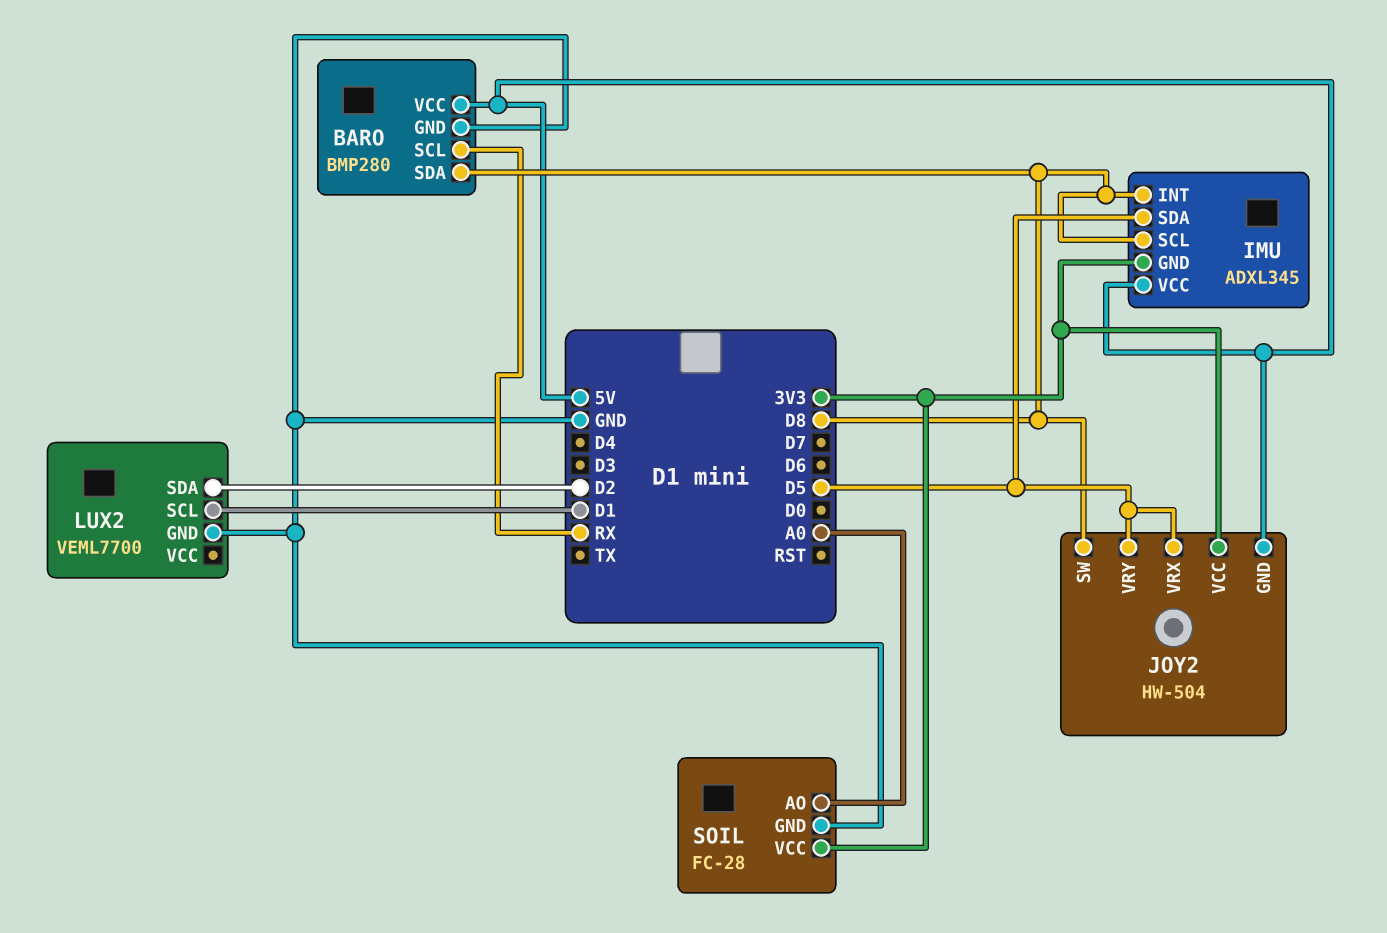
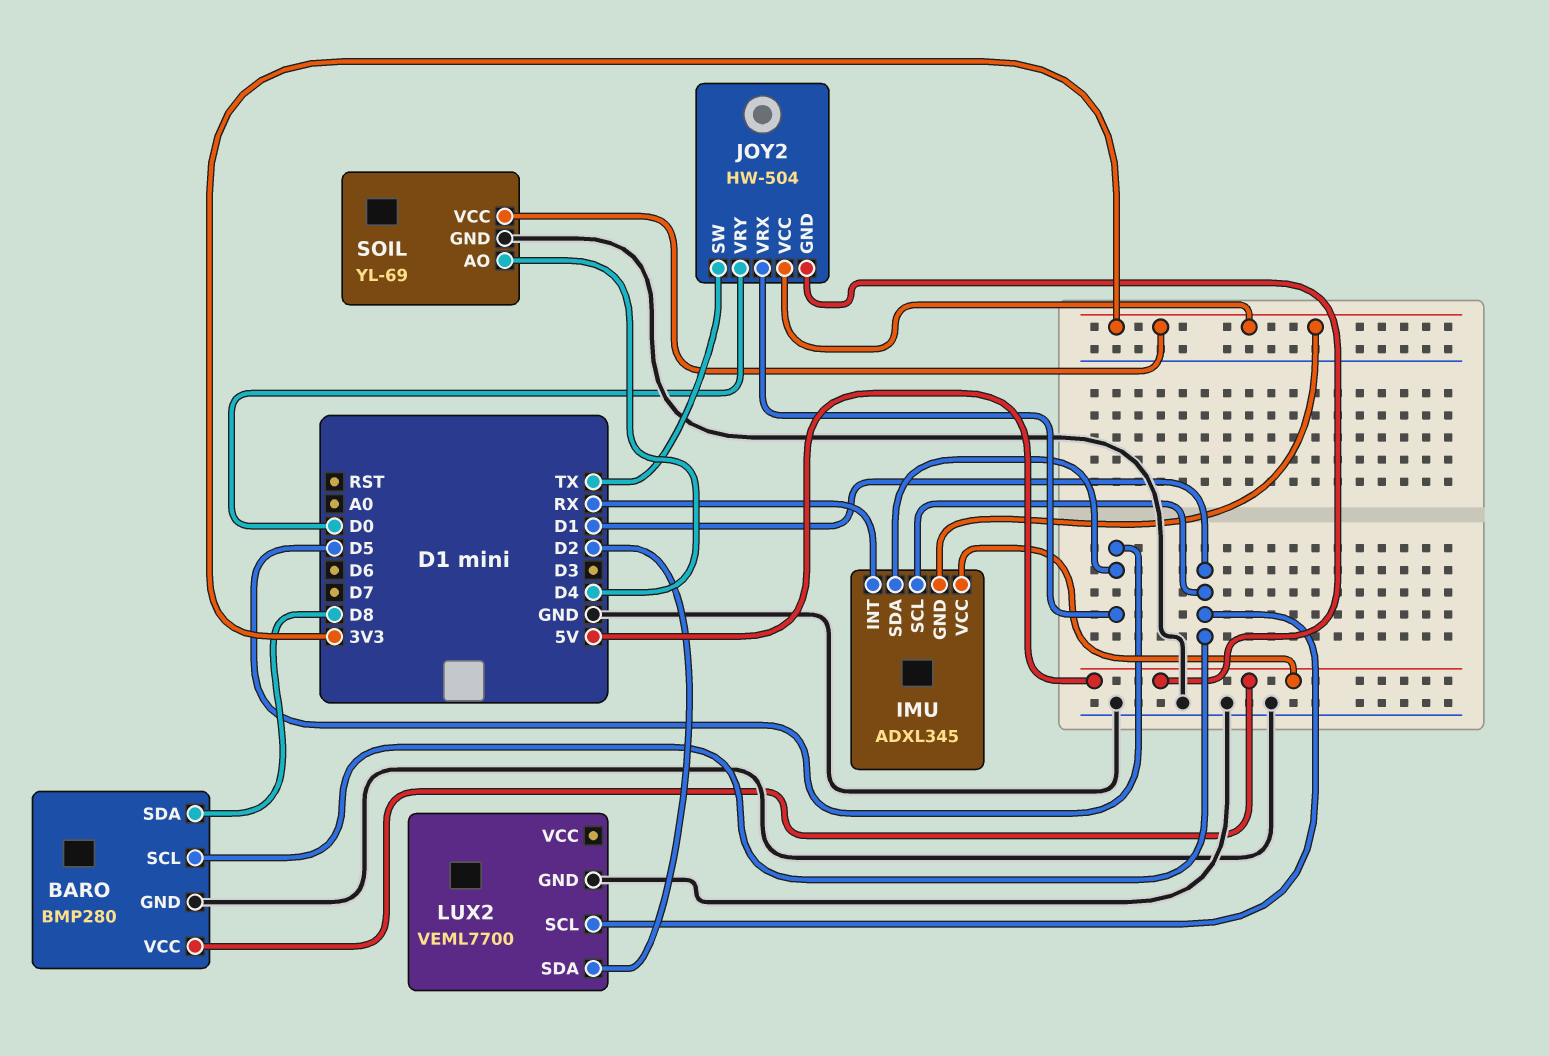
BARO pin SCL: RX -> D1
IMU pin INT: D8 -> RX
IMU pin SCL: D8 -> D1
JOY2 pin SW: D8 -> TX
JOY2 pin VRY: D5 -> D0
SOIL: FC-28 -> YL-69
SOIL pin AO: A0 -> D4

